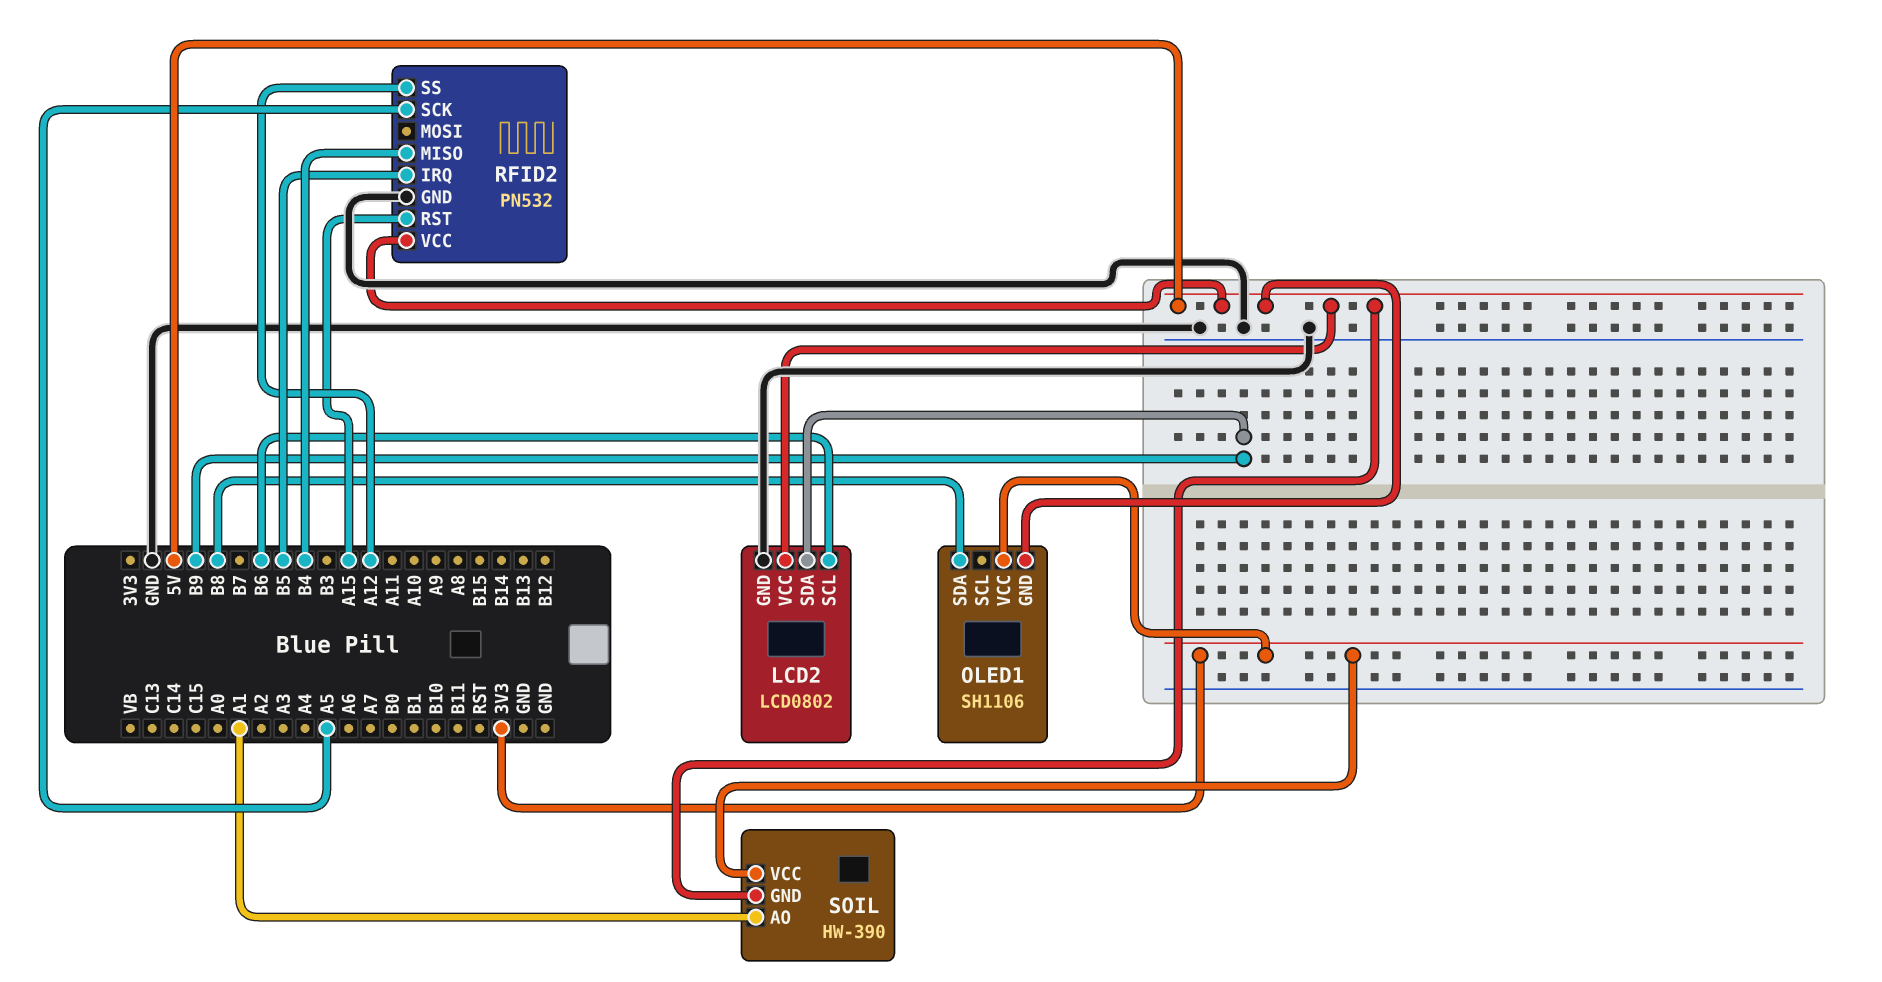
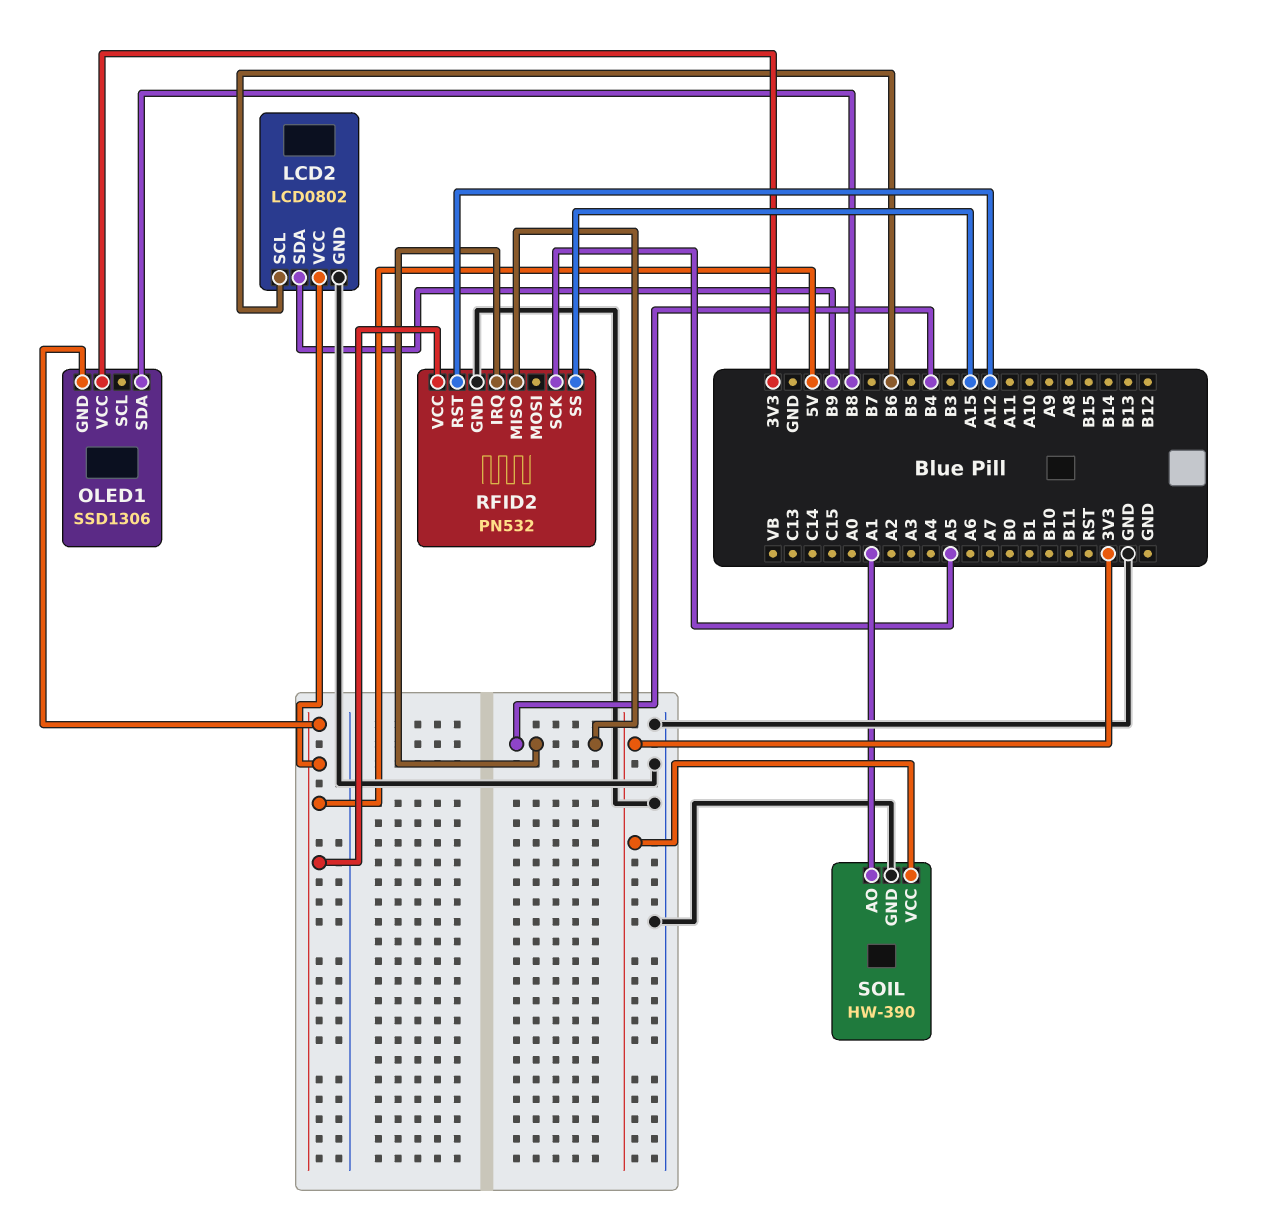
OLED1: SH1106 -> SSD1306
RFID2 pin IRQ: B5 -> B4
RFID2 pin RST: A15 -> A12
RFID2 pin SS: A12 -> A15
SOIL pin GND: 5V -> GND

